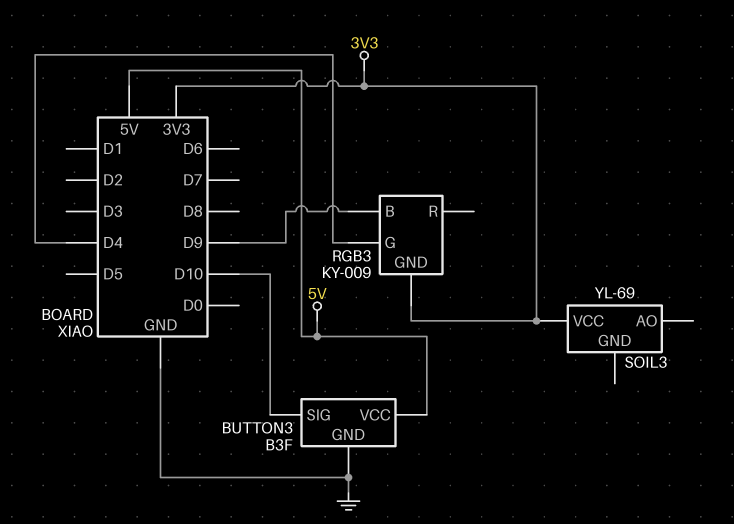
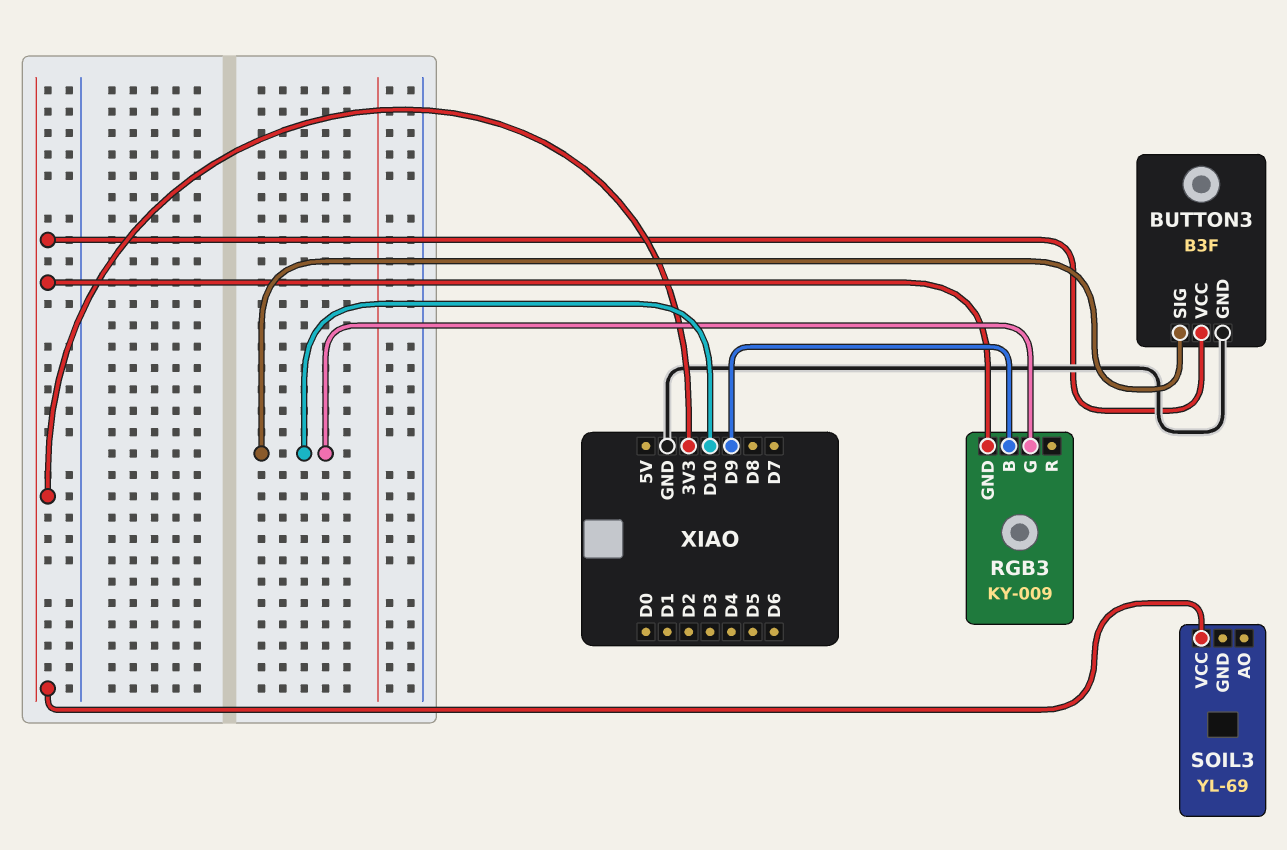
BUTTON3 pin VCC: 5V -> 3V3
RGB3 pin G: D4 -> D10

